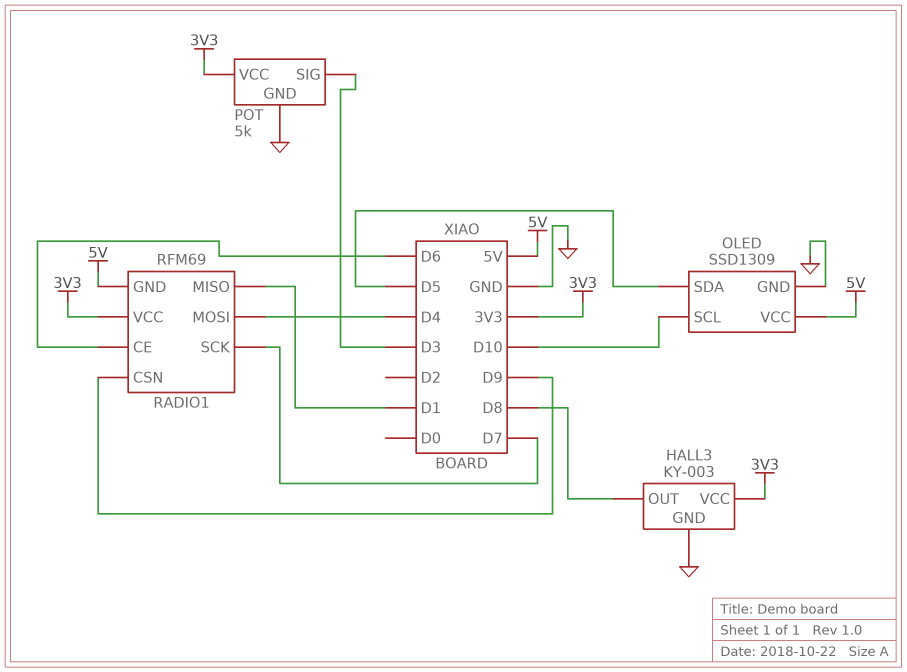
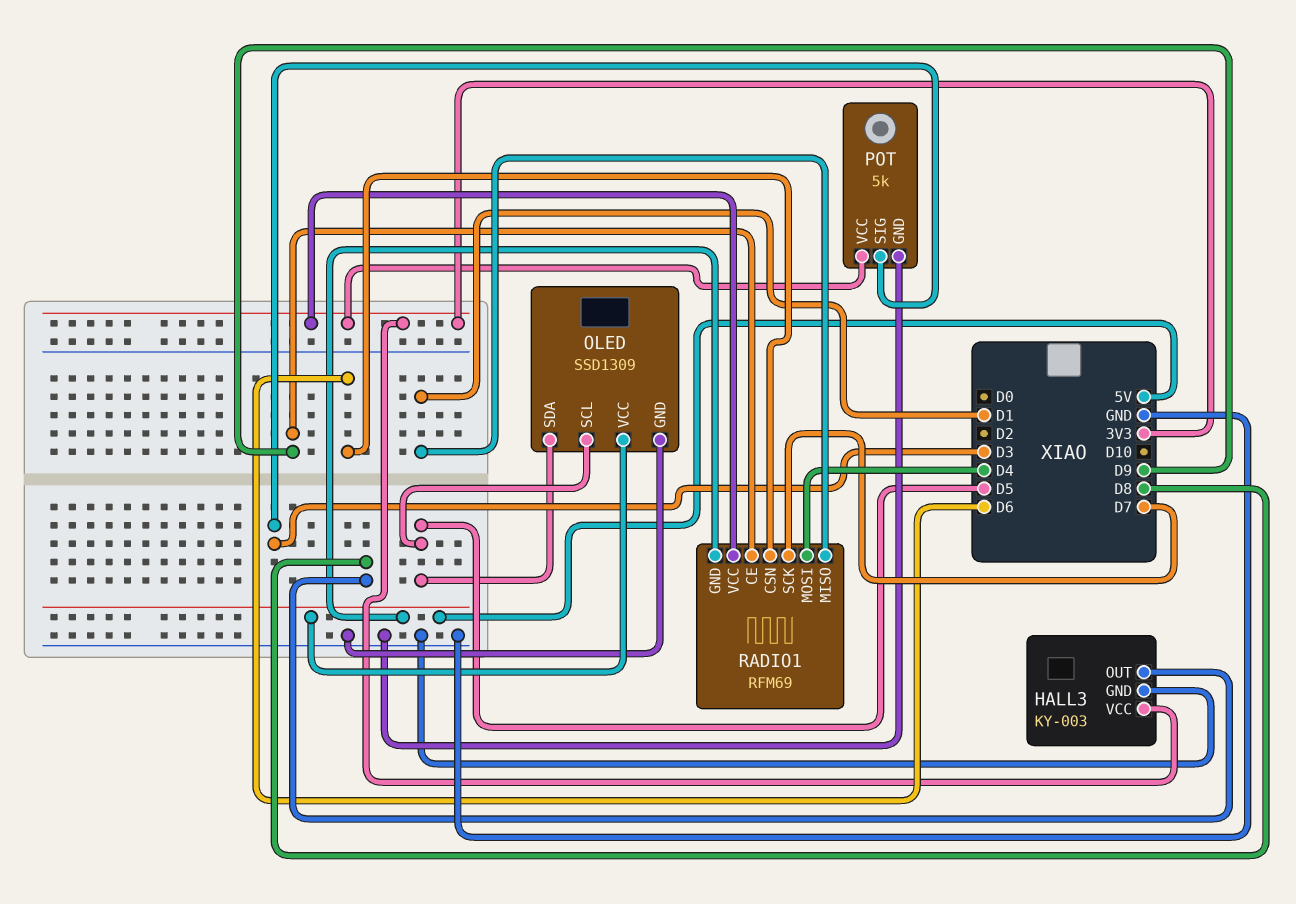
OLED pin SCL: D10 -> D5
RADIO1 pin CE: D6 -> D9
RADIO1 pin CSN: D9 -> D6

